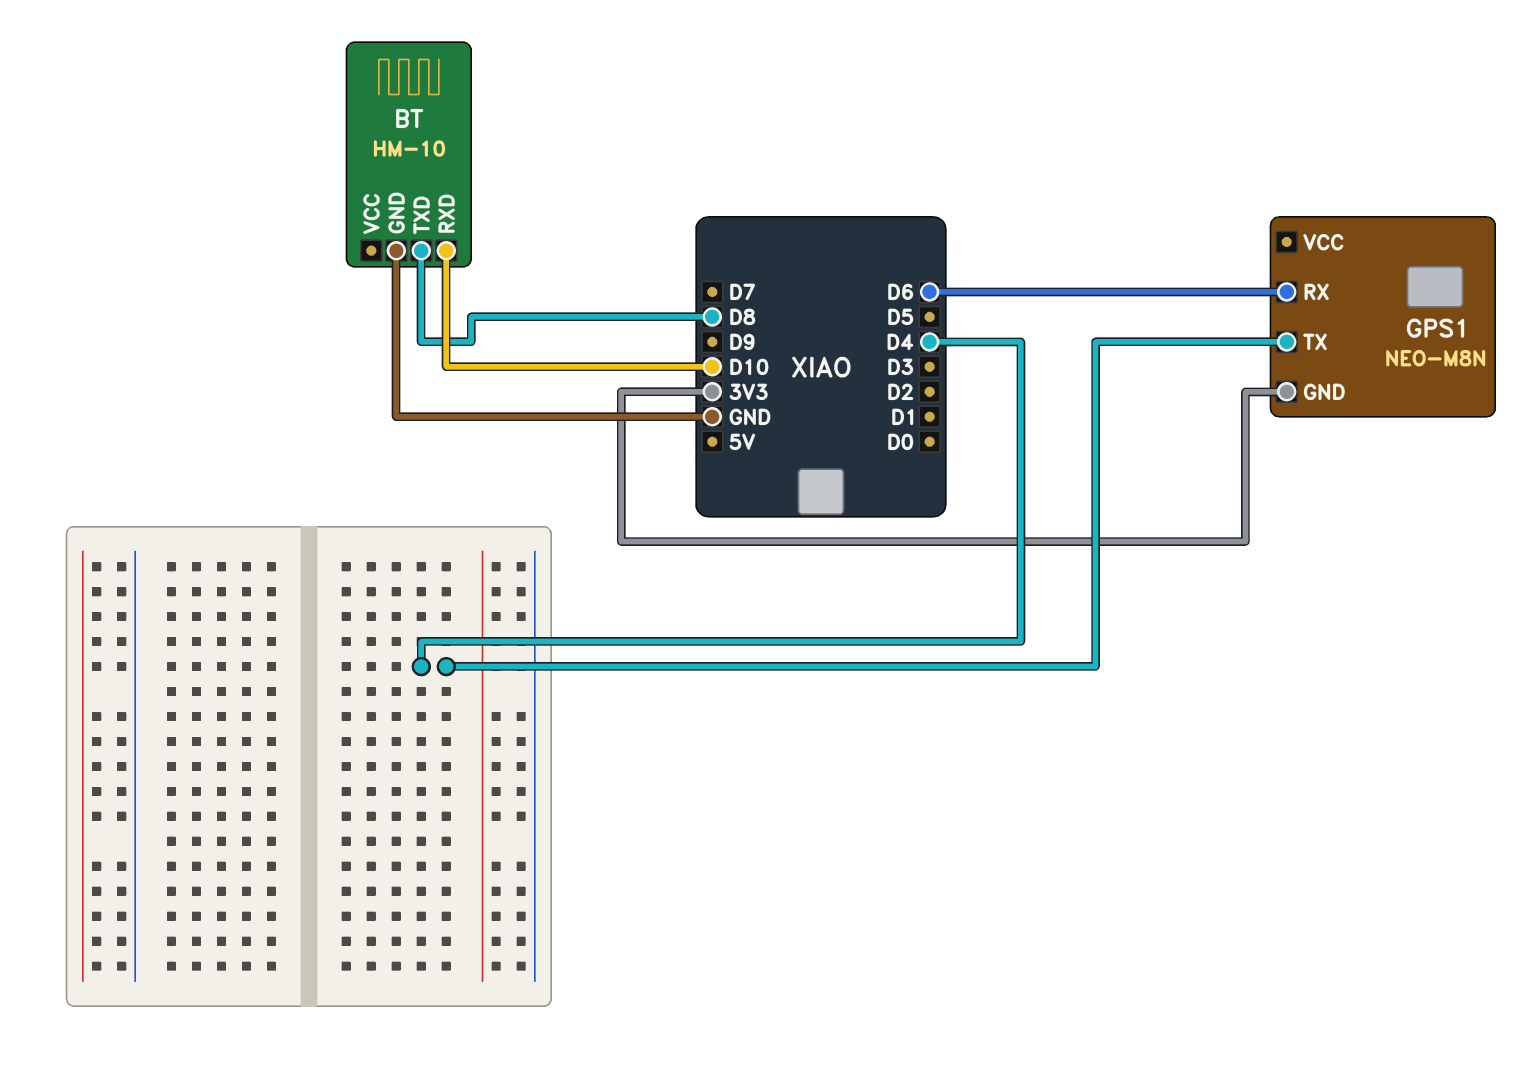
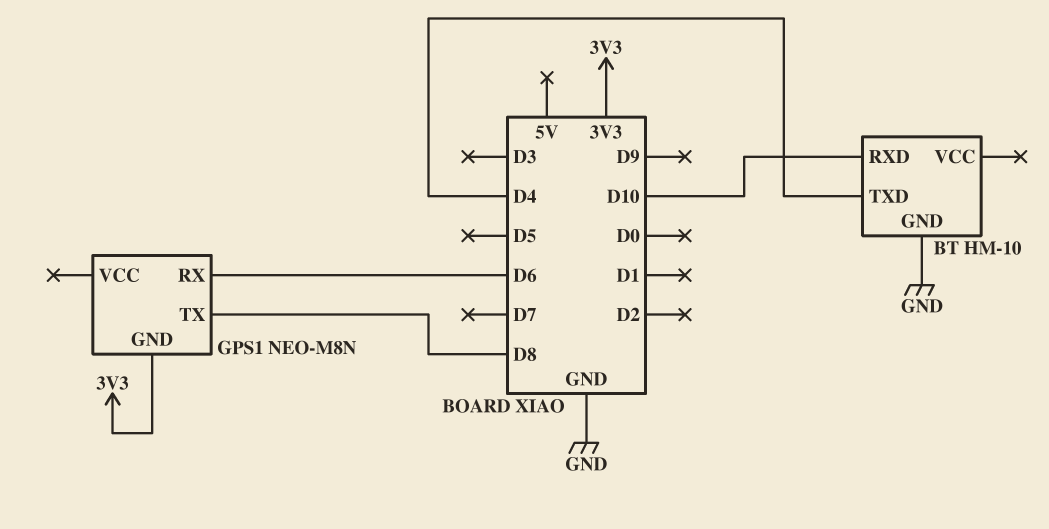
BT pin TXD: D8 -> D4
GPS1 pin TX: D4 -> D8

